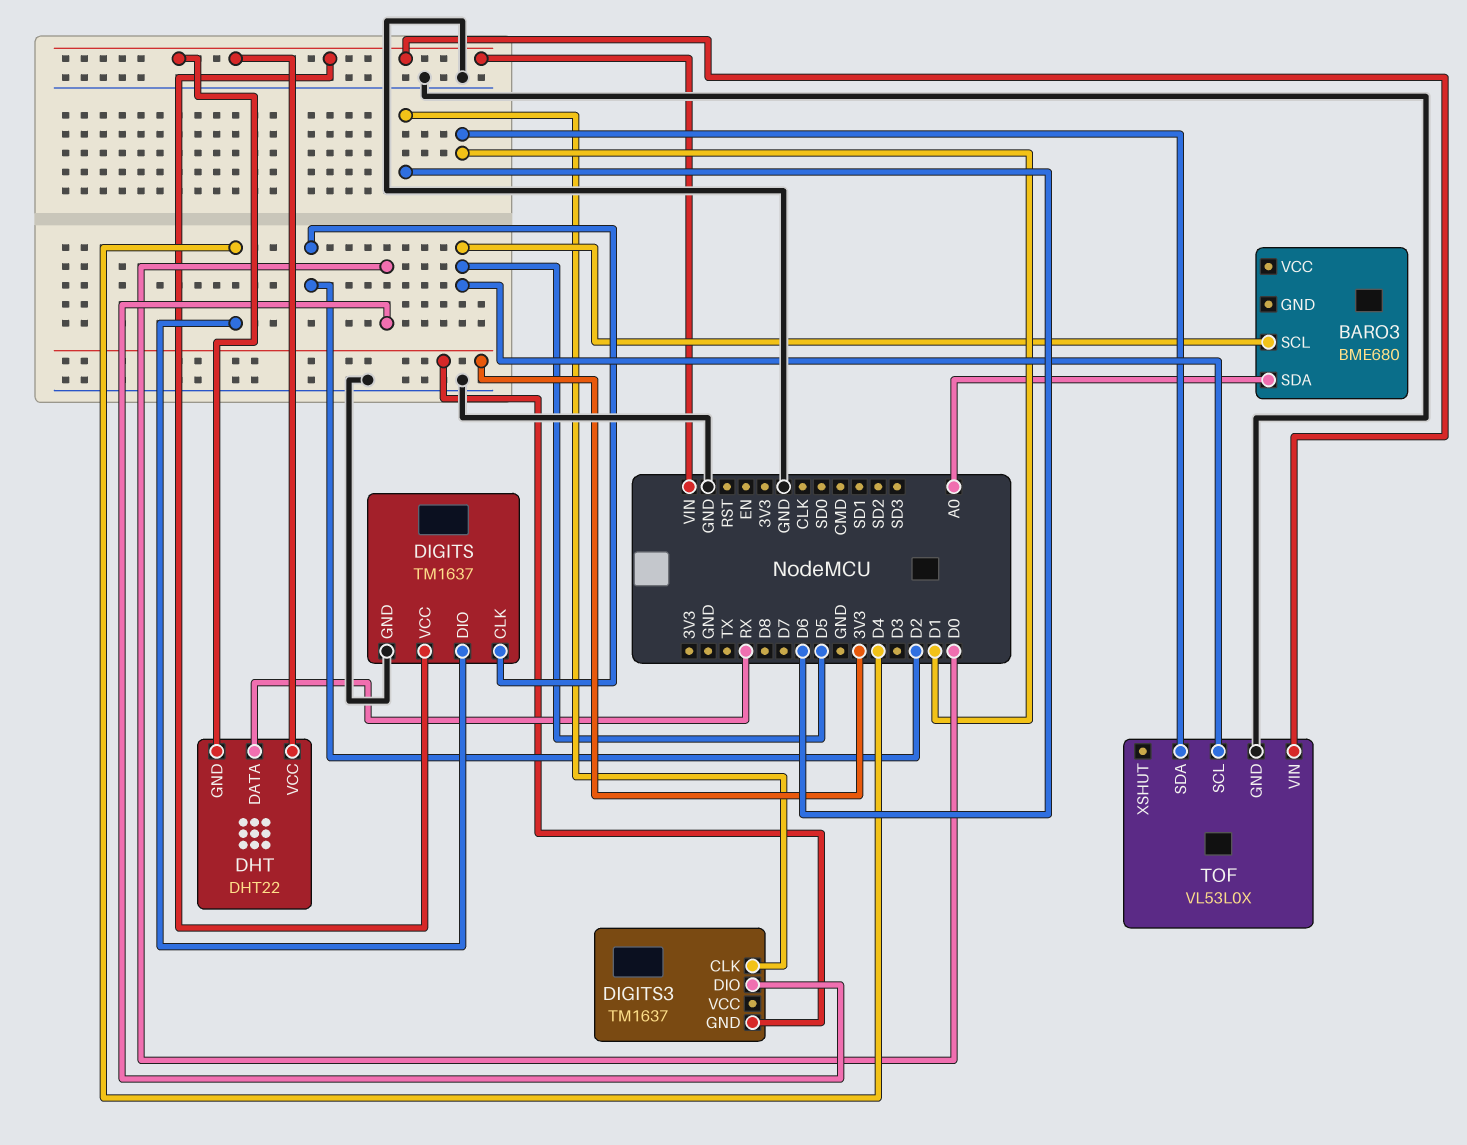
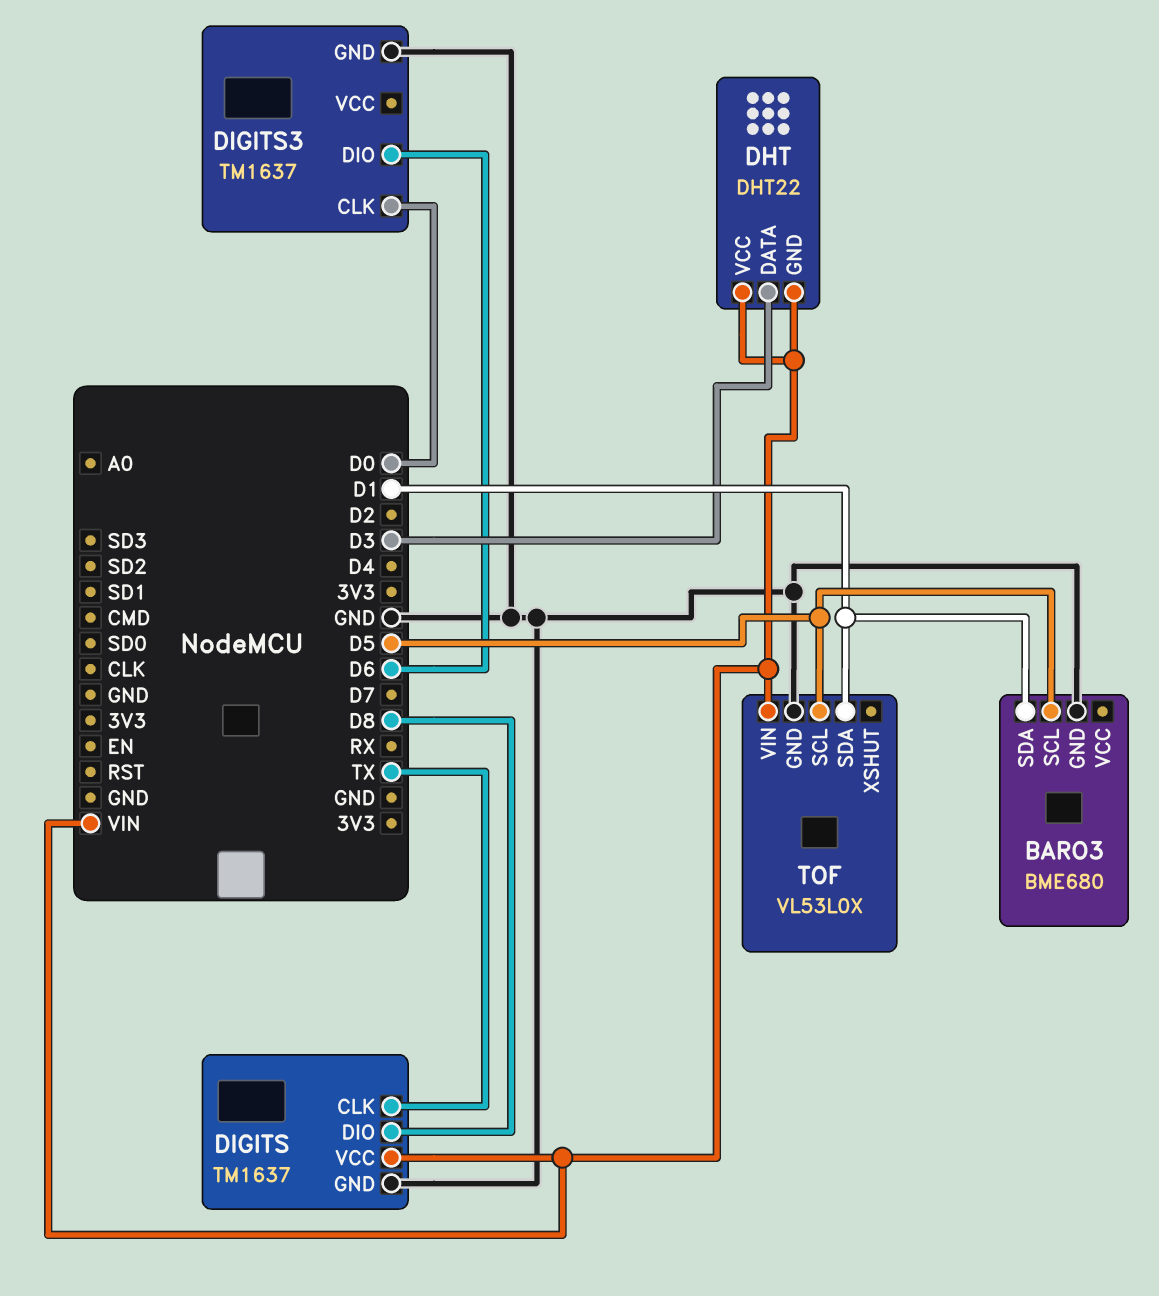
BARO3 pin GND: none -> GND
BARO3 pin SDA: A0 -> D1
DHT pin DATA: RX -> D3
DIGITS pin CLK: D2 -> TX
DIGITS pin DIO: D4 -> D8
DIGITS3 pin CLK: D6 -> D0
DIGITS3 pin DIO: D0 -> D6
DIGITS3 pin GND: 3V3 -> GND

